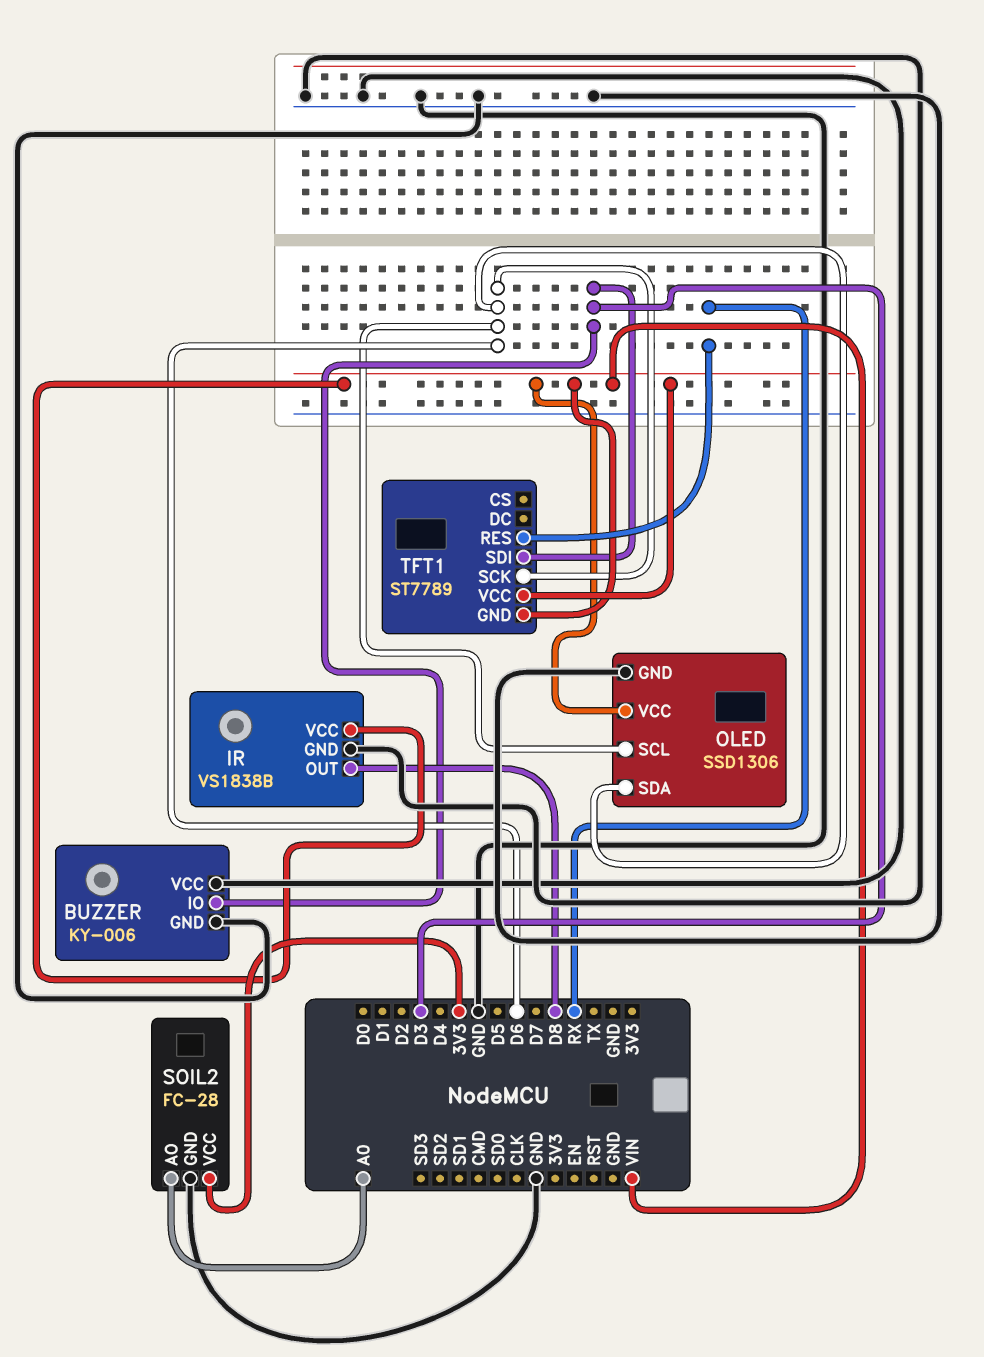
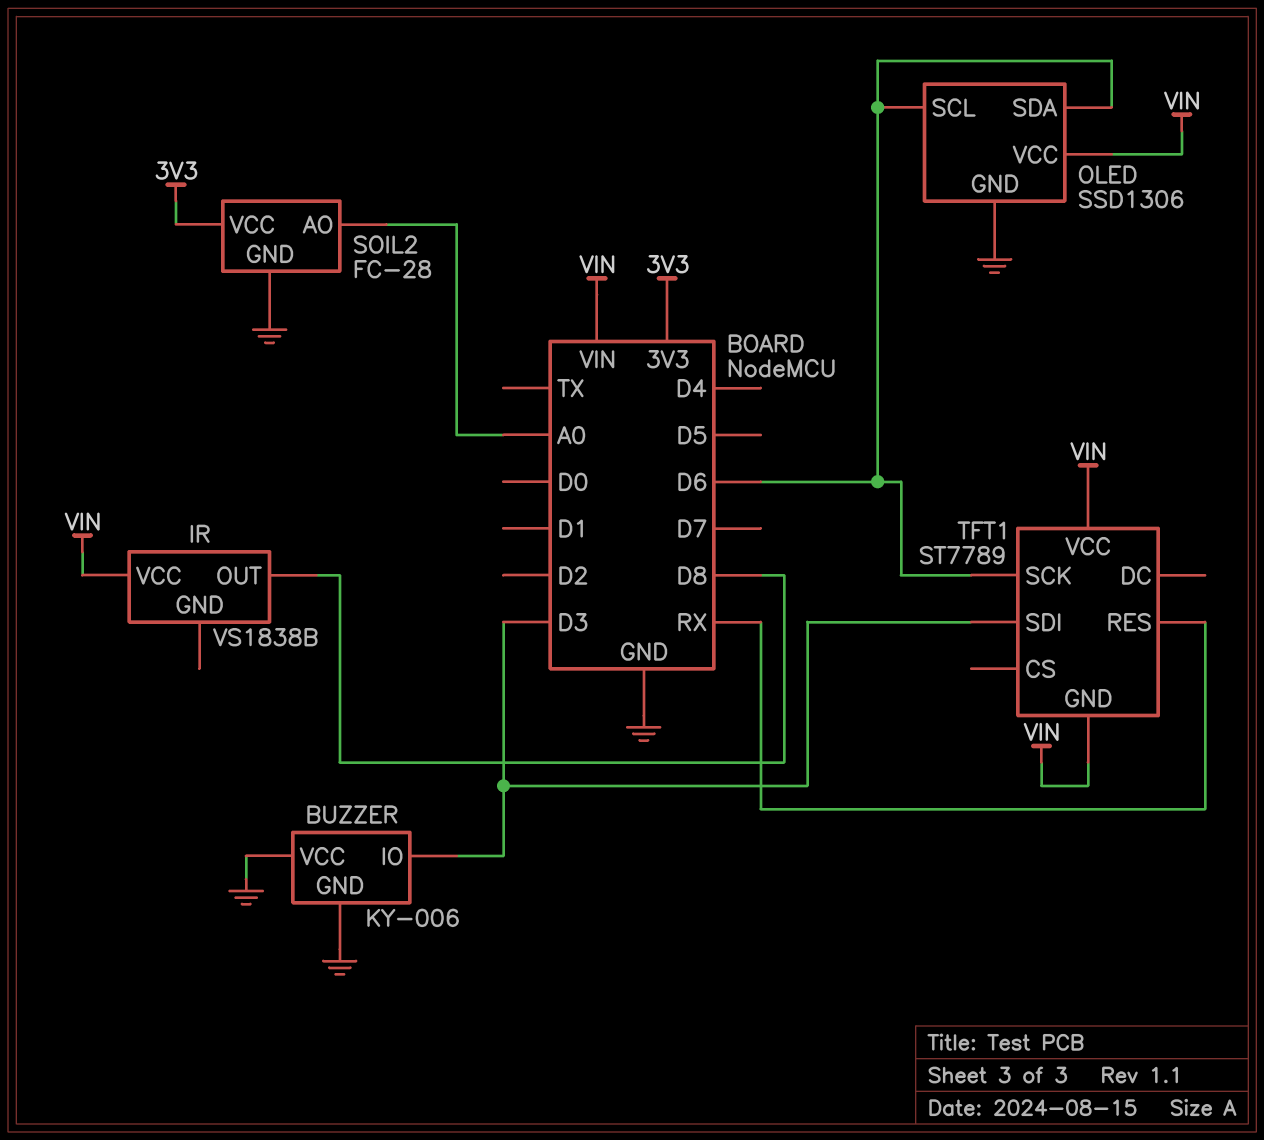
IR pin GND: GND -> none

